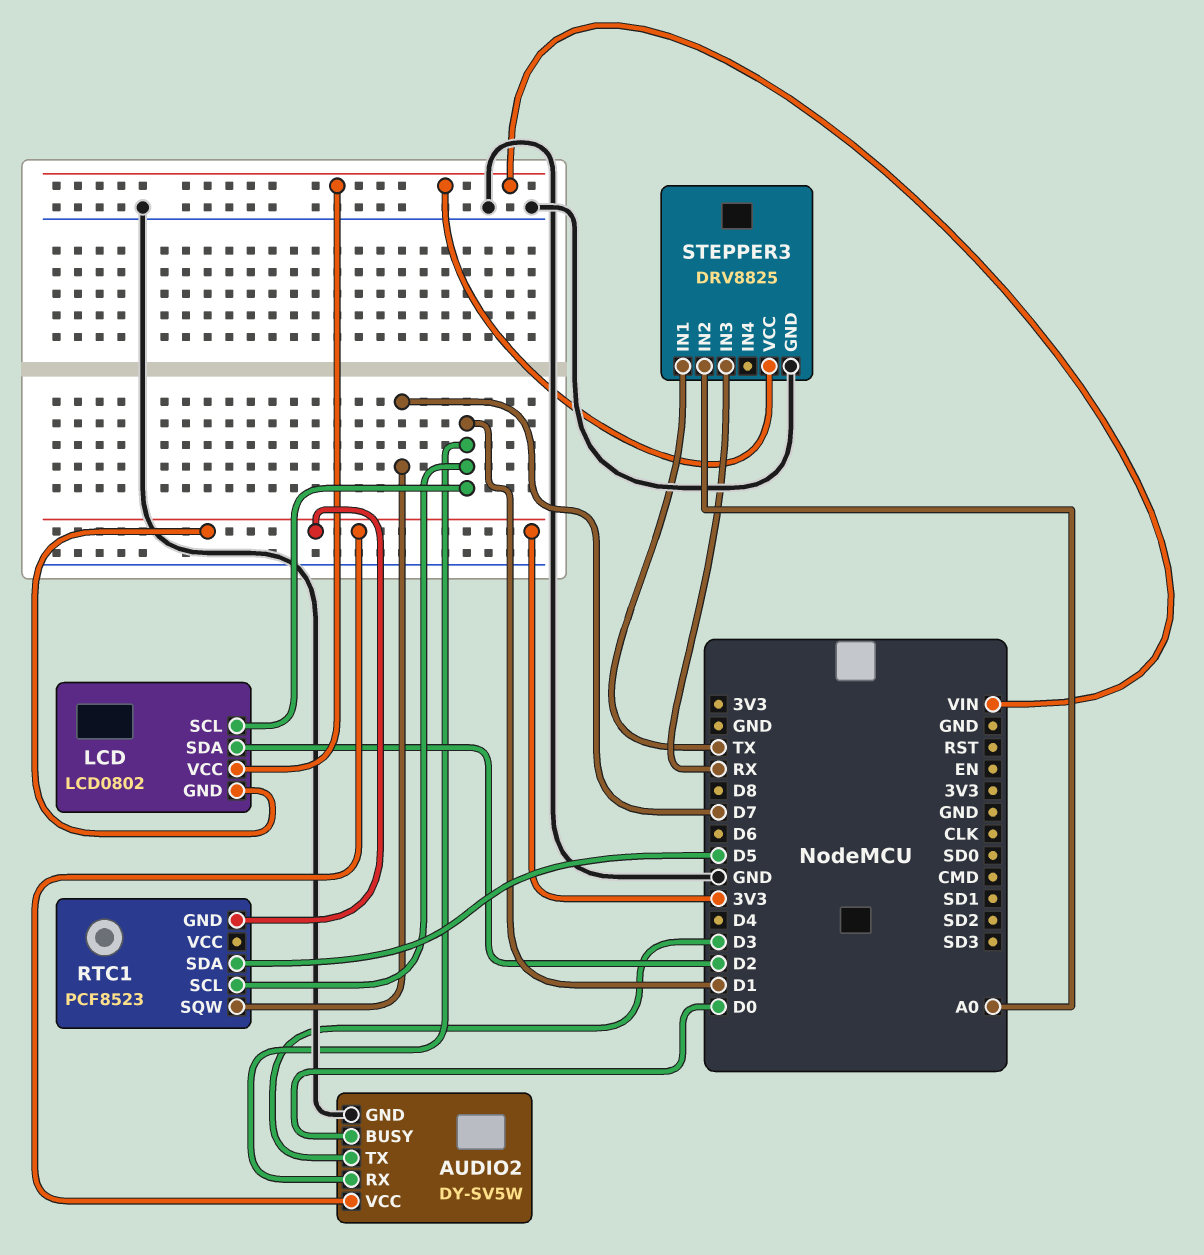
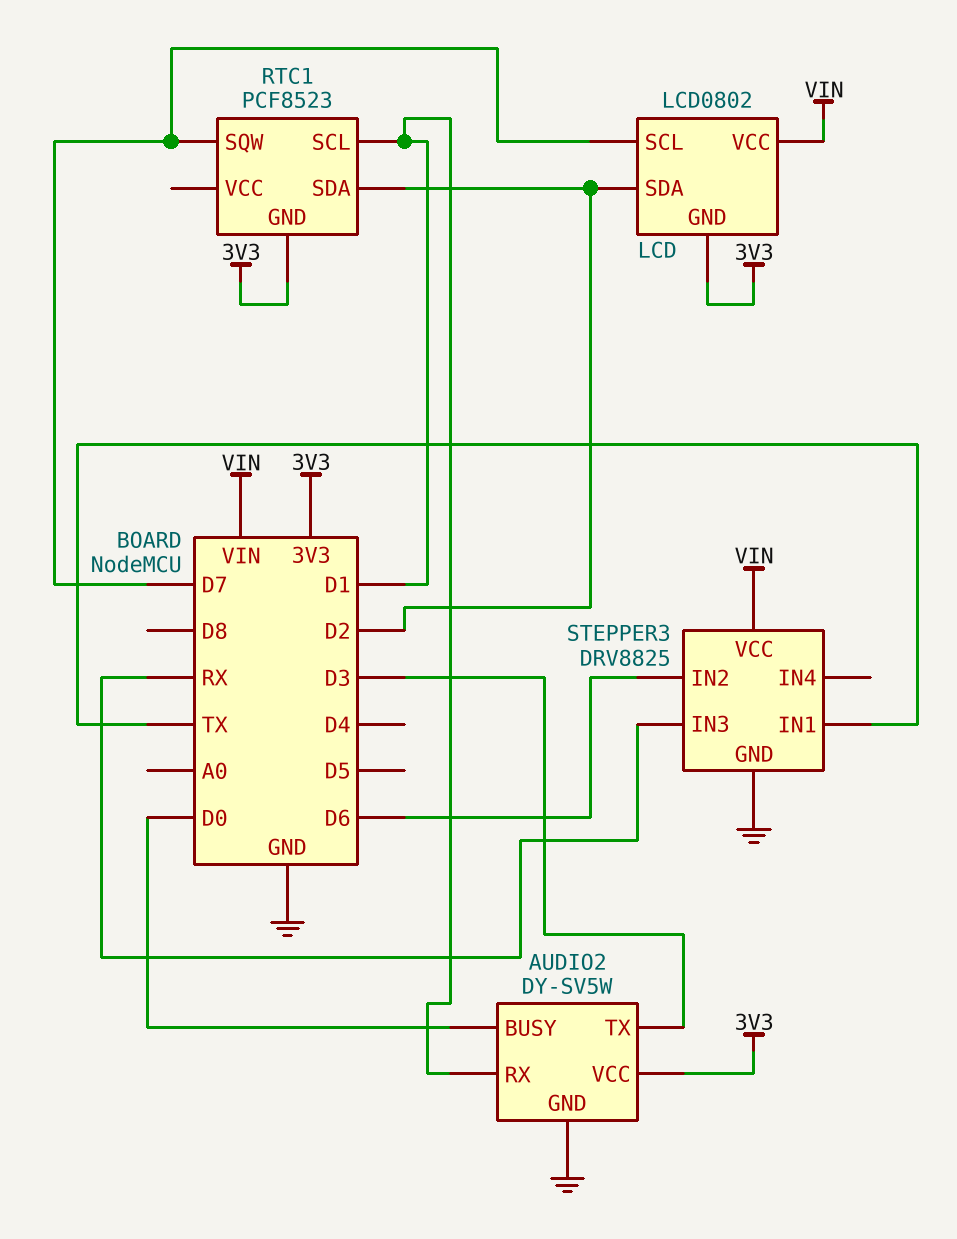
LCD pin SCL: D1 -> D7
RTC1 pin SDA: D5 -> D2
STEPPER3 pin IN2: A0 -> D6

